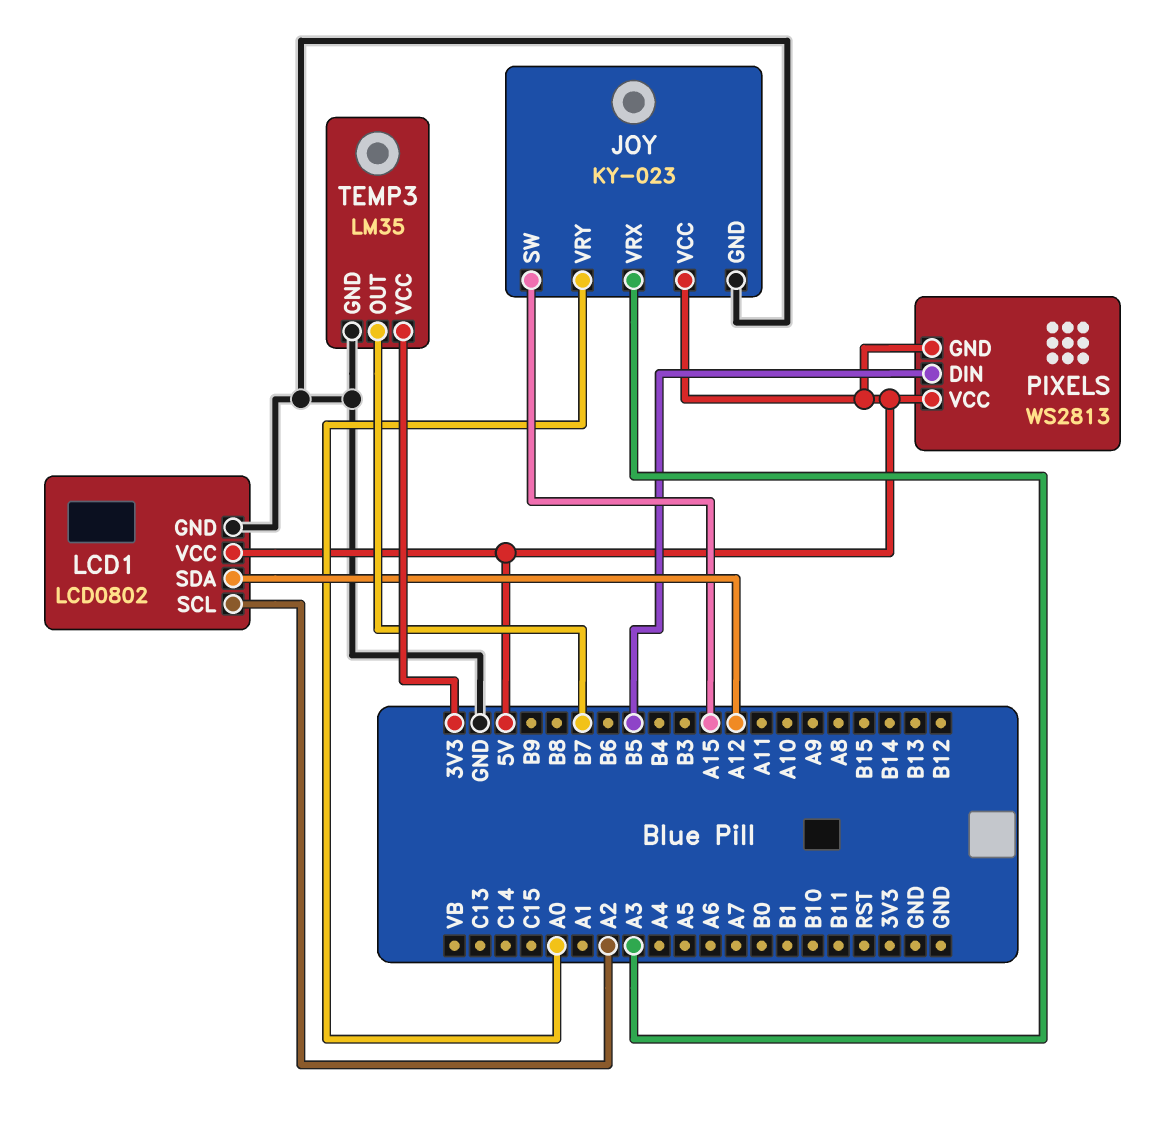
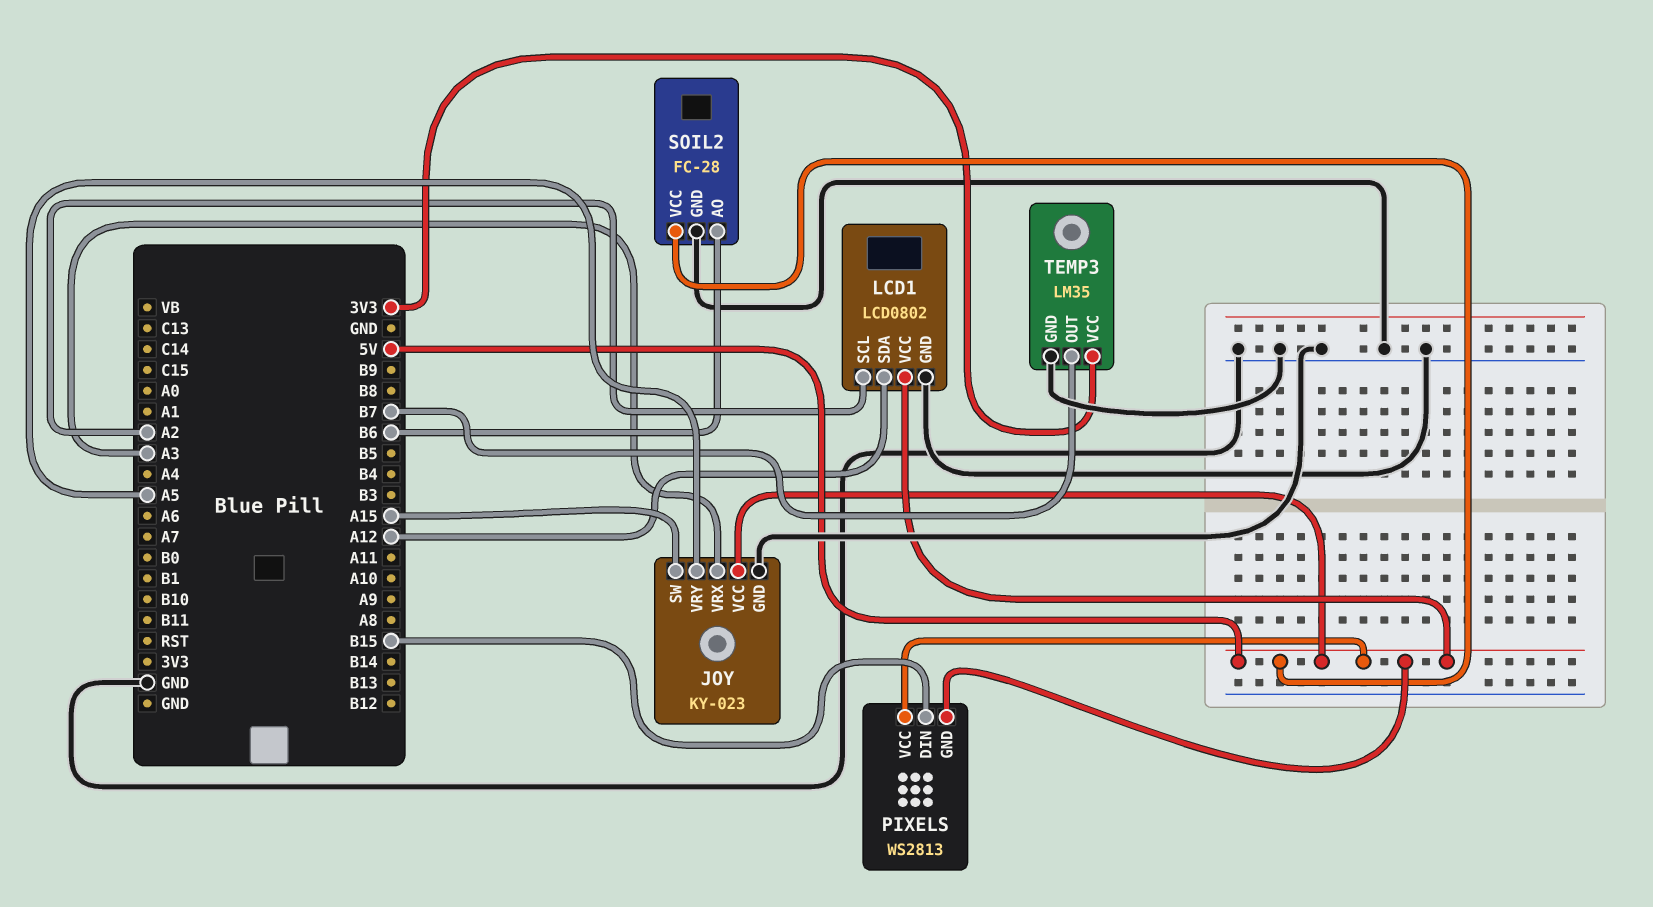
JOY pin VRY: A0 -> A5
PIXELS pin DIN: B5 -> B15
SOIL2: none -> FC-28
SOIL2 pin AO: none -> B6
SOIL2 pin GND: none -> GND
SOIL2 pin VCC: none -> 5V

